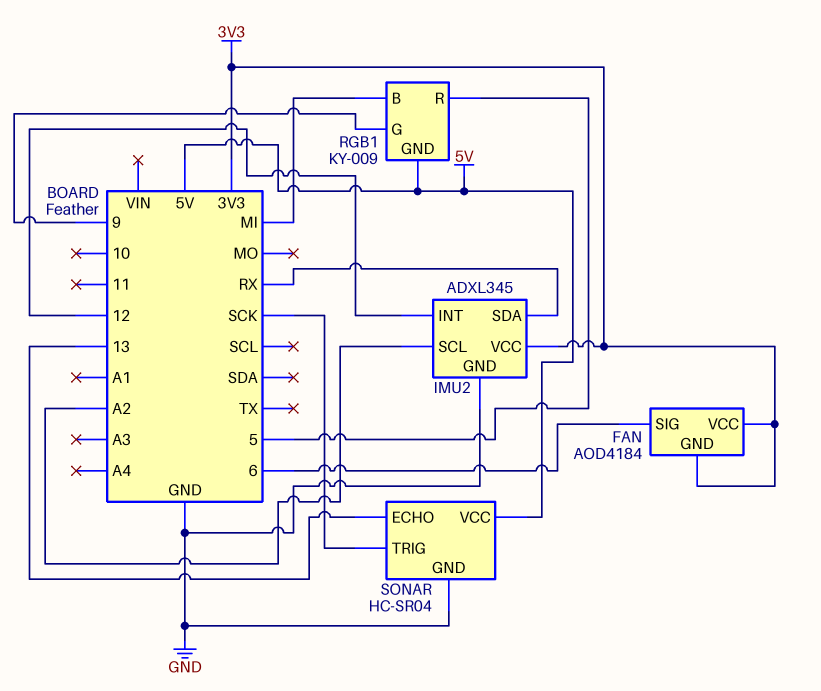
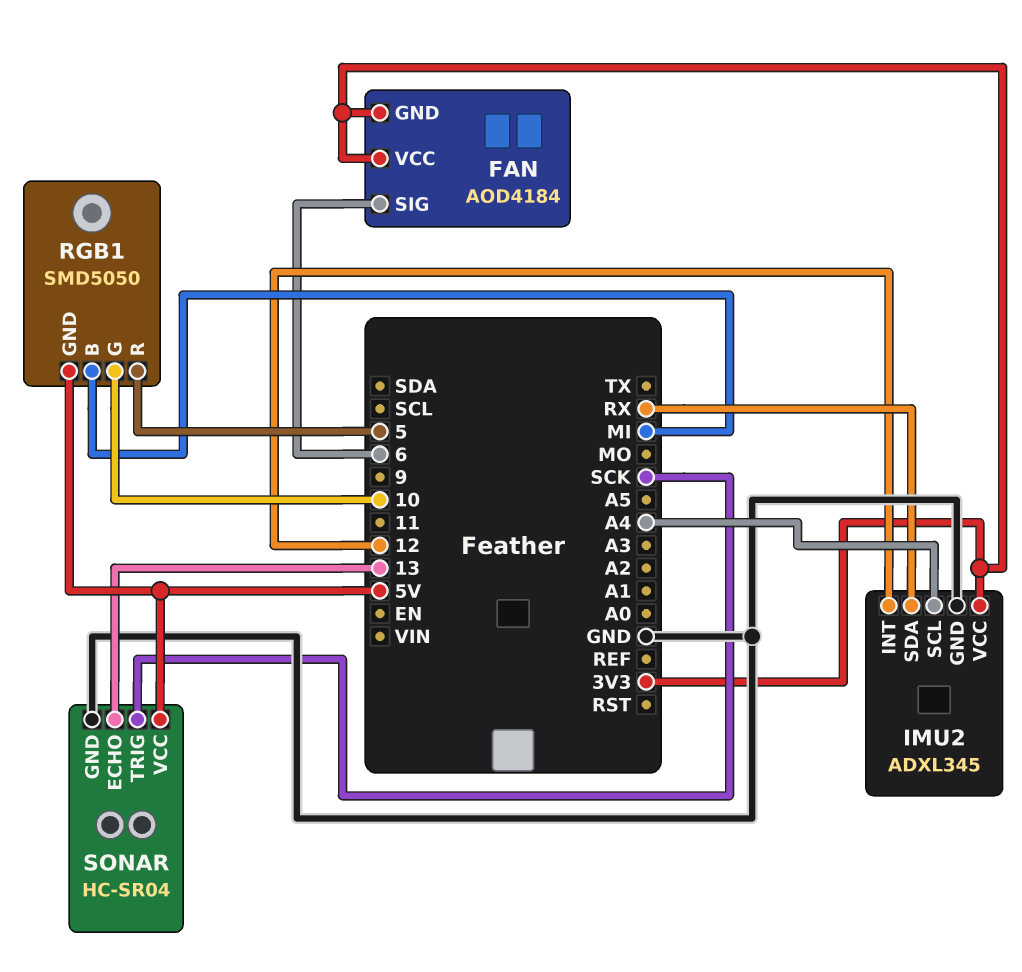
IMU2 pin SCL: A2 -> A4
RGB1: KY-009 -> SMD5050
RGB1 pin G: 9 -> 10

